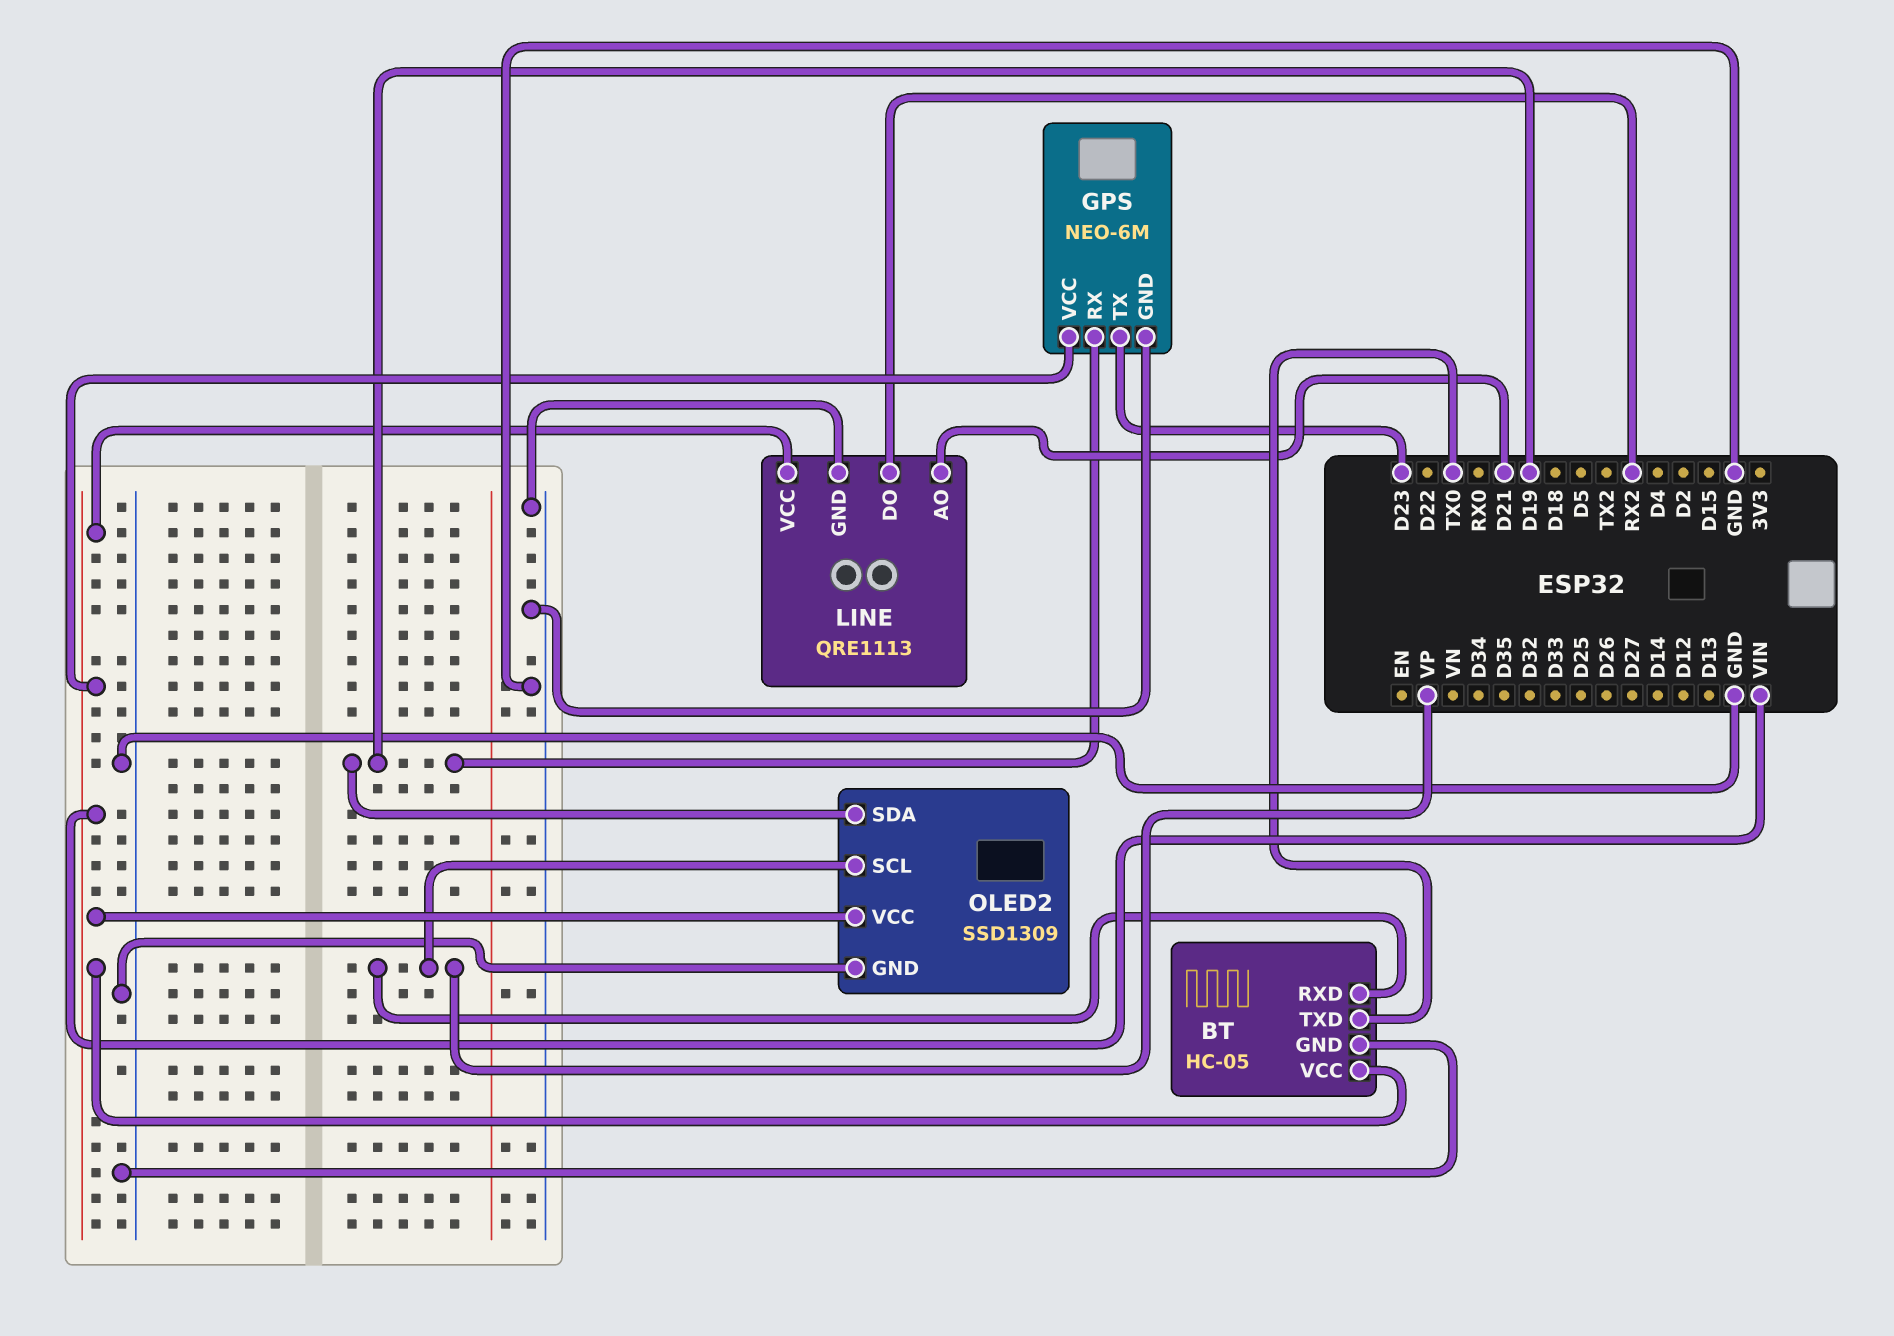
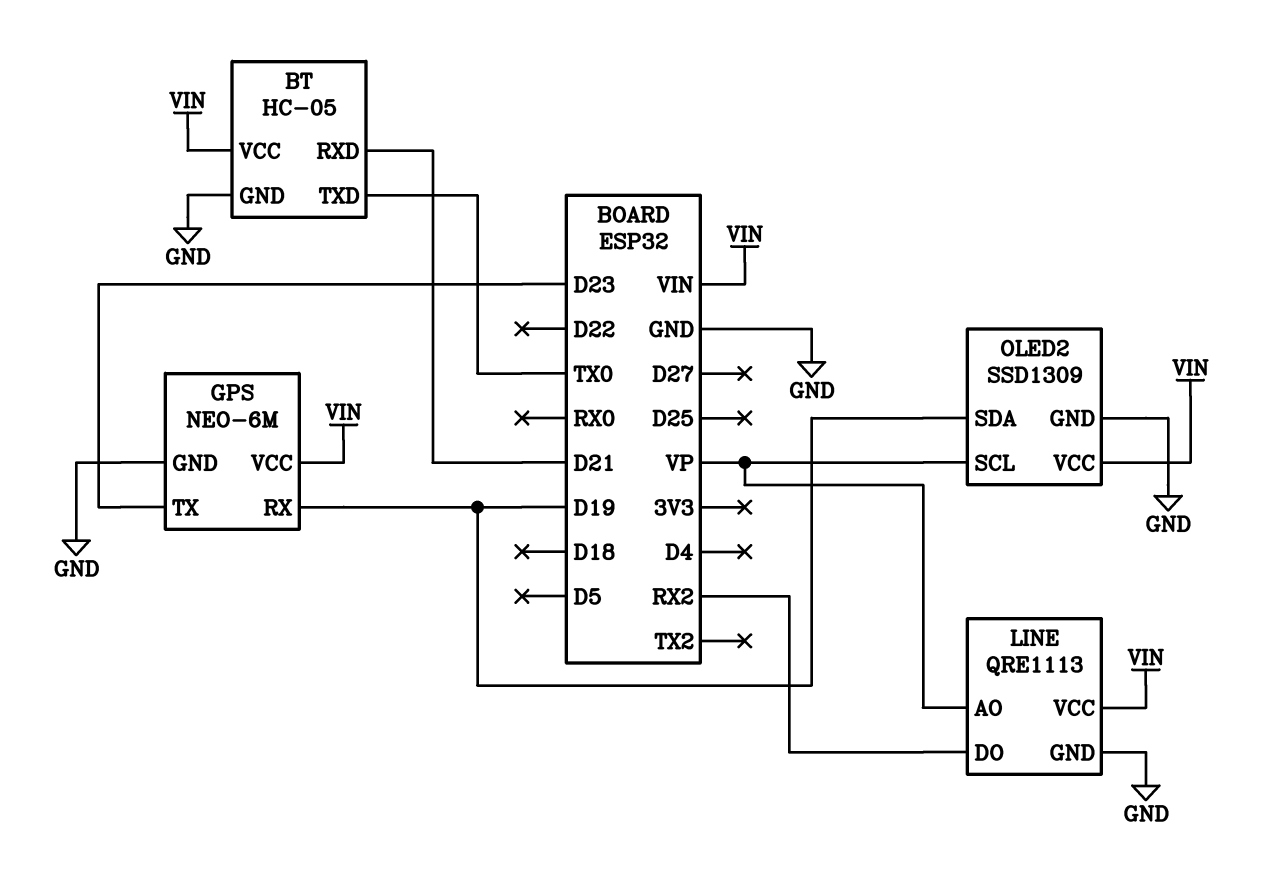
BT pin RXD: VP -> D21
LINE pin AO: D21 -> VP

